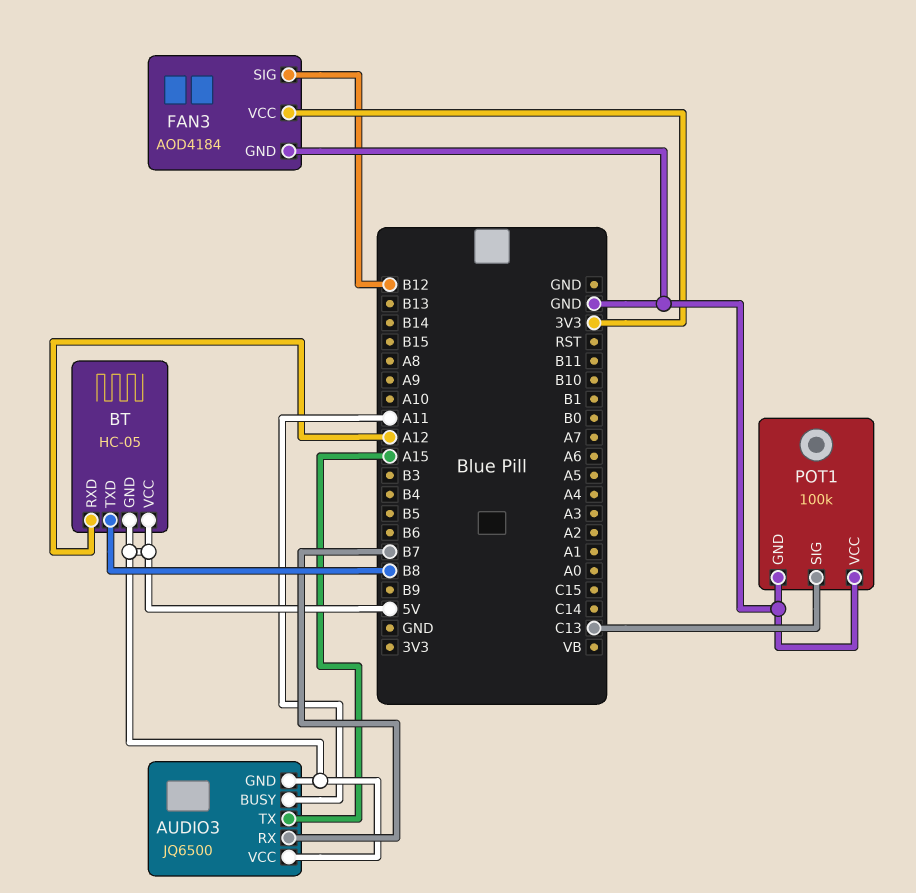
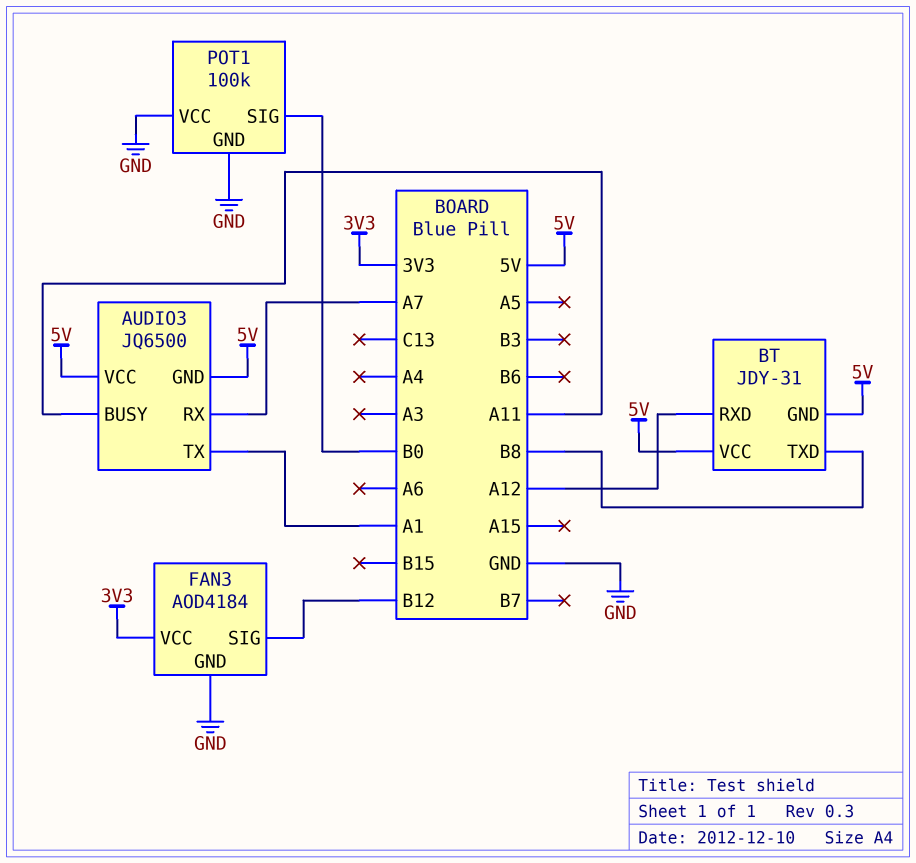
AUDIO3 pin RX: B7 -> A7
AUDIO3 pin TX: A15 -> A1
BT: HC-05 -> JDY-31
POT1 pin SIG: C13 -> B0

